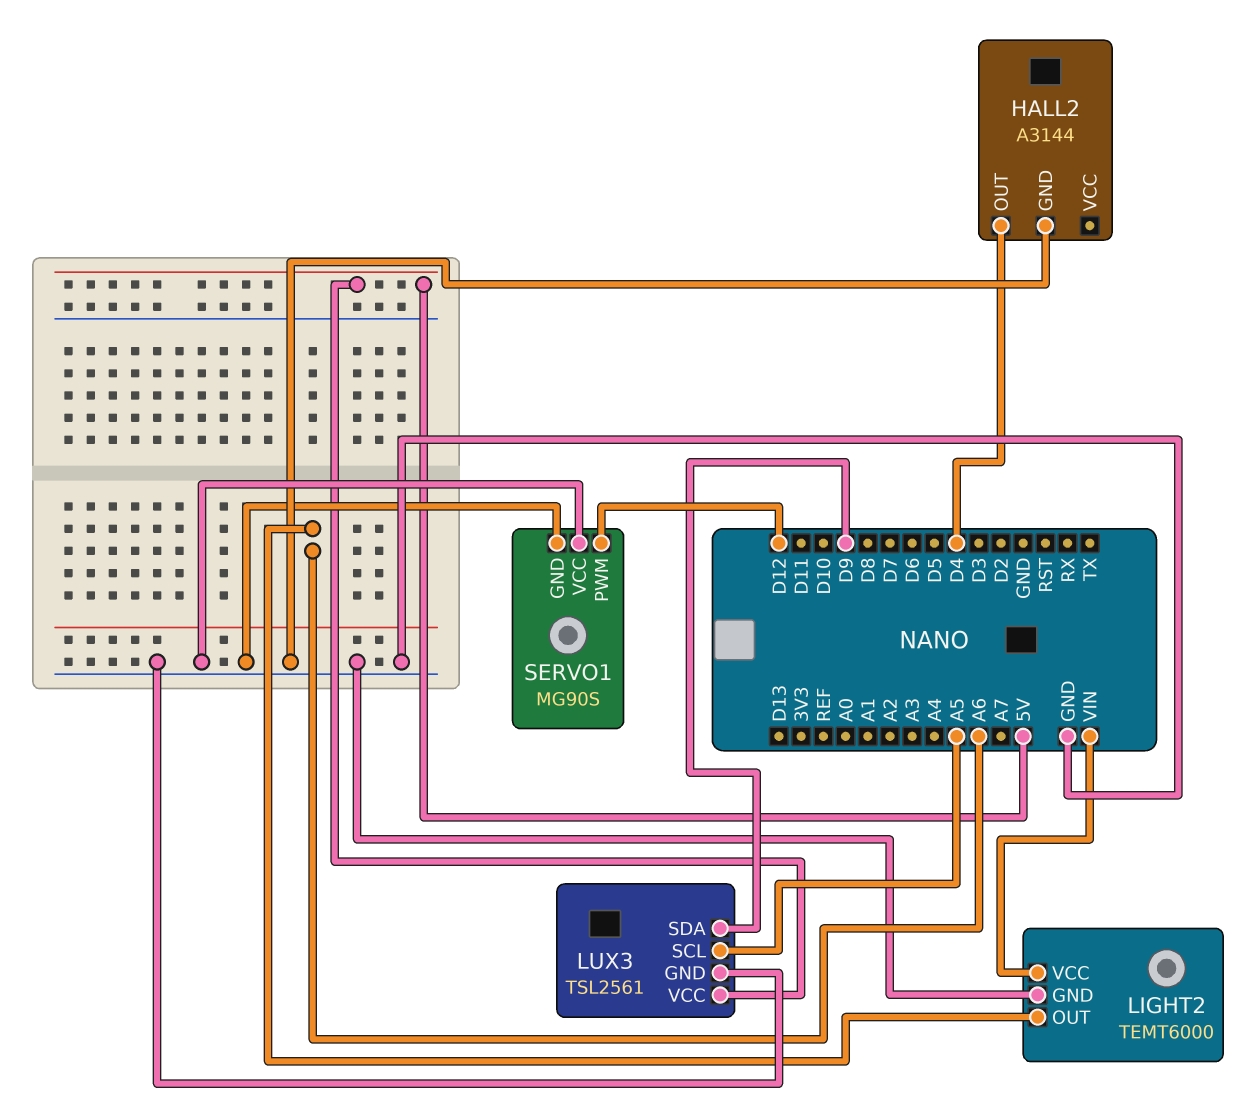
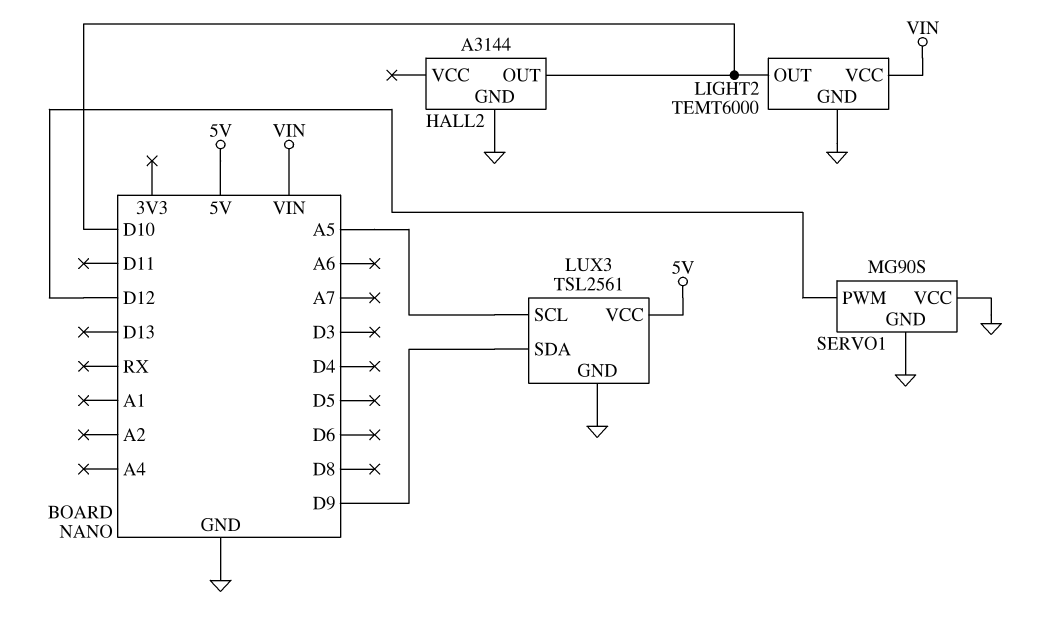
HALL2 pin OUT: D4 -> D10
LIGHT2 pin OUT: A6 -> D10

